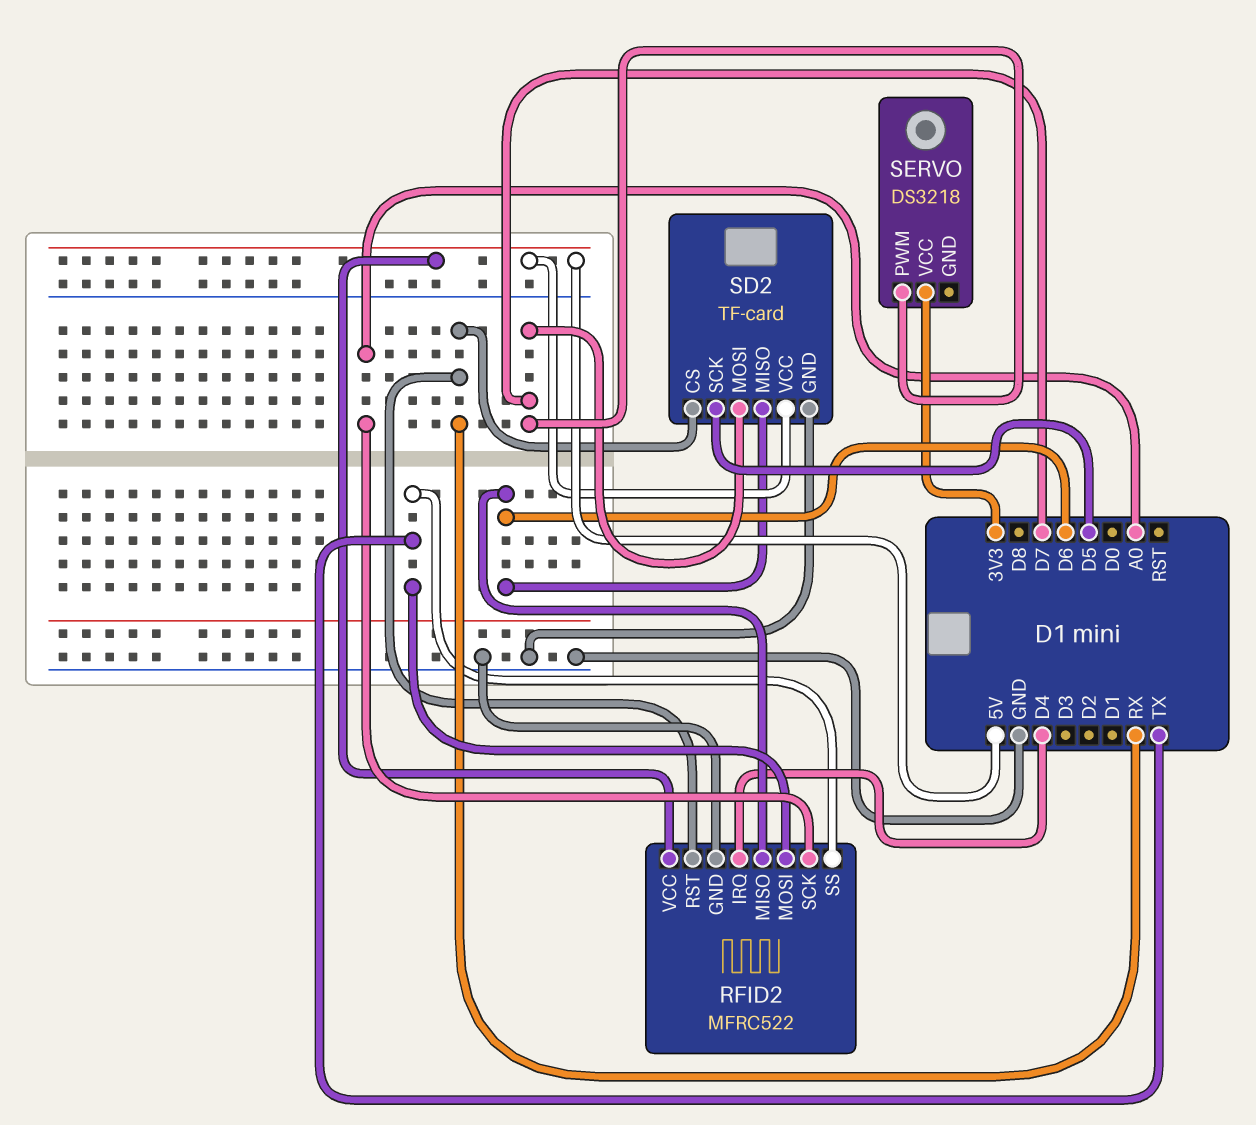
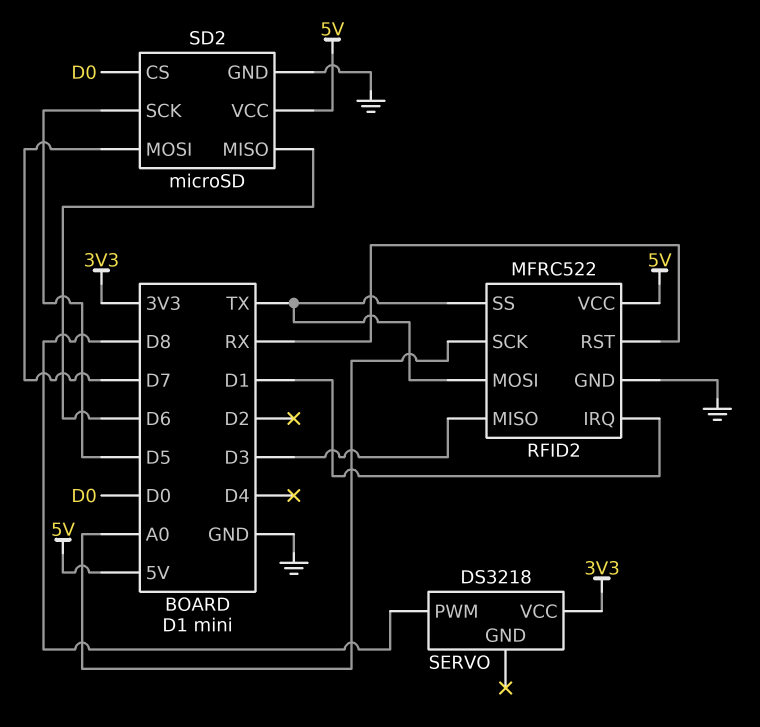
RFID2 pin IRQ: D4 -> D1
RFID2 pin MISO: D6 -> D3
SD2: TF-card -> microSD
SD2 pin CS: RX -> D0
SERVO pin PWM: D7 -> D8

